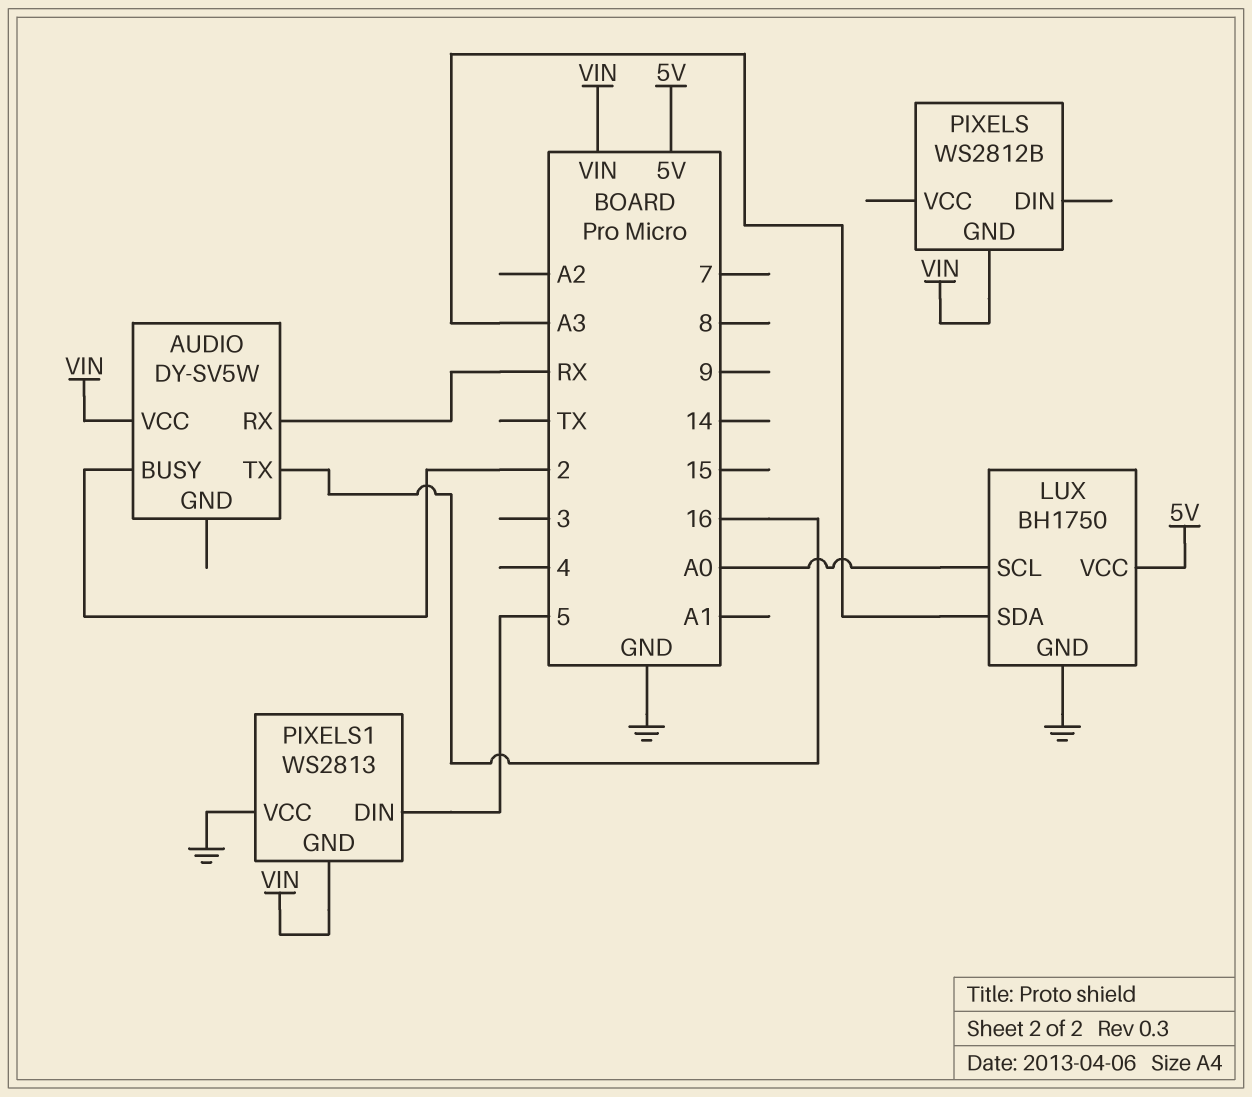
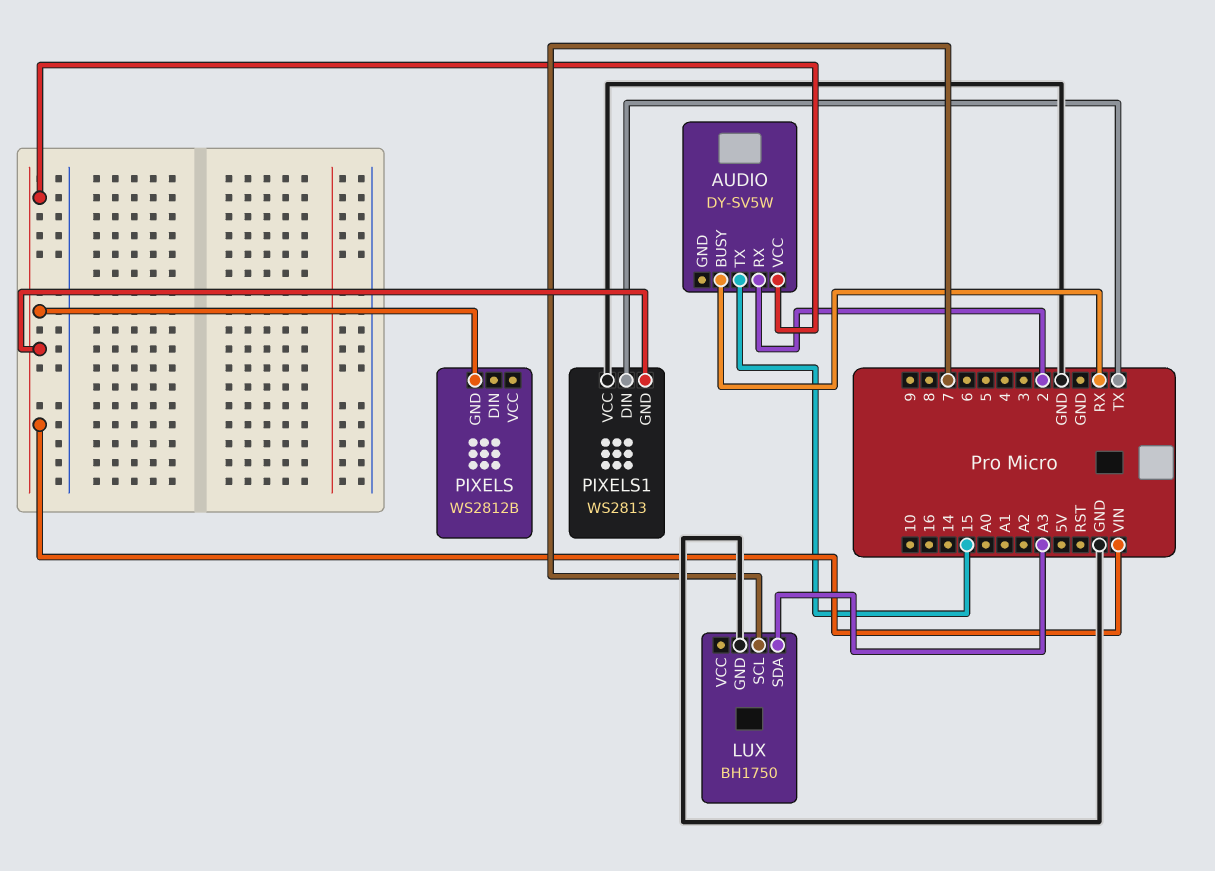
AUDIO pin BUSY: 2 -> RX
AUDIO pin RX: RX -> 2
AUDIO pin TX: 16 -> 15
LUX pin SCL: A0 -> 7
LUX pin VCC: 5V -> none
PIXELS1 pin DIN: 5 -> TX

